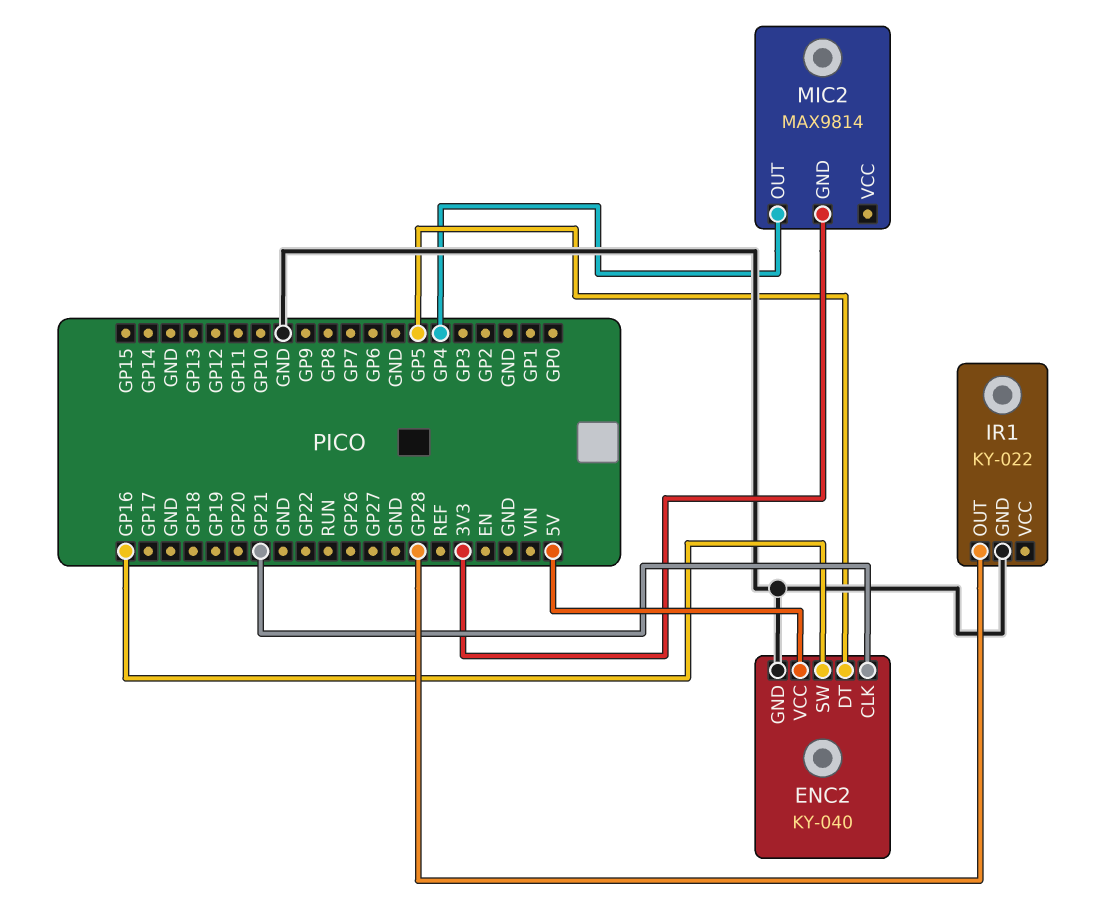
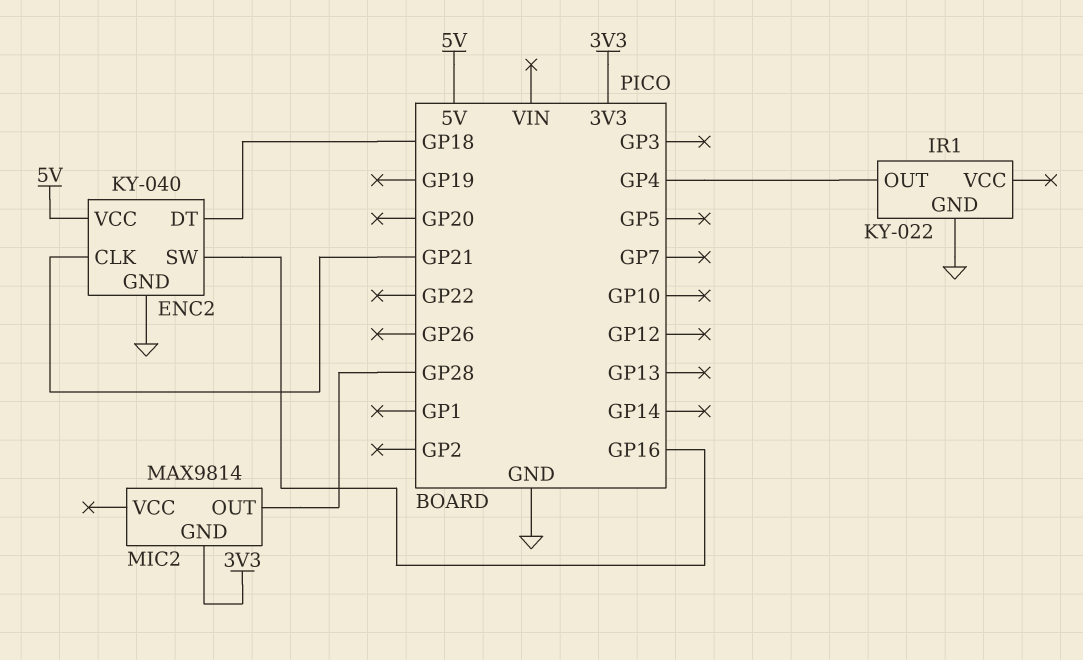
ENC2 pin DT: GP5 -> GP18
IR1 pin OUT: GP28 -> GP4
MIC2 pin OUT: GP4 -> GP28

